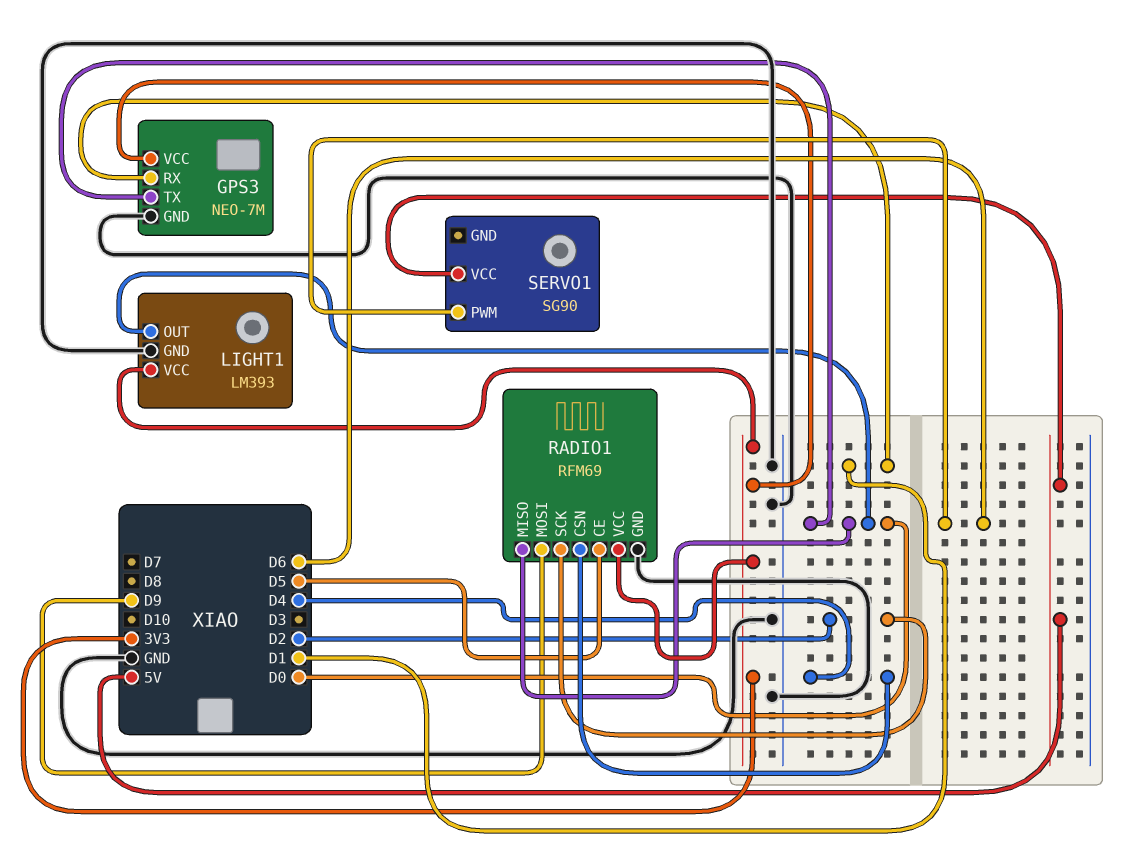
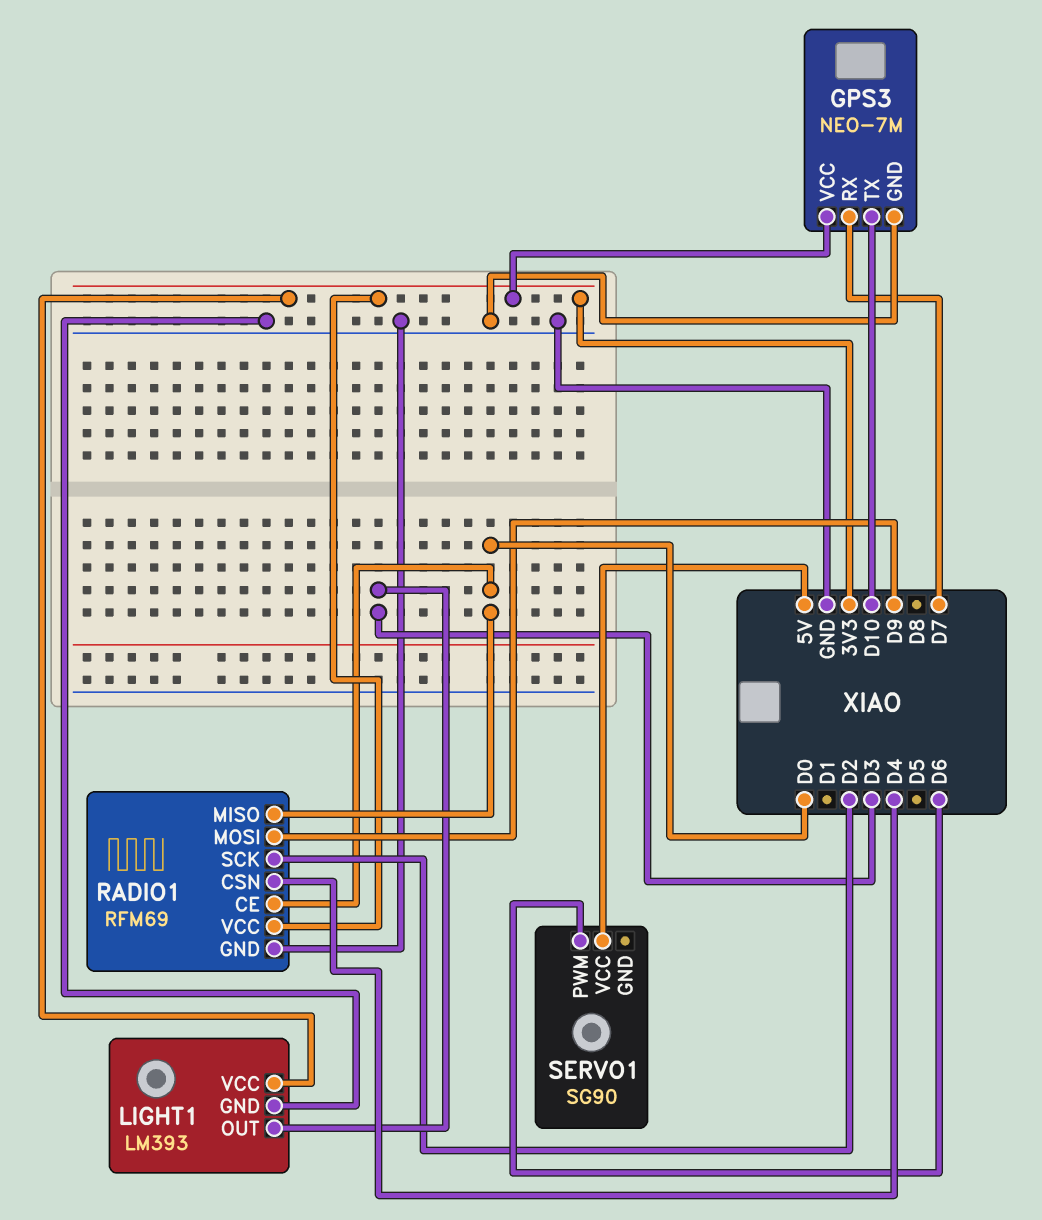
GPS3 pin RX: D1 -> D7
GPS3 pin TX: D0 -> D10
LIGHT1 pin OUT: D0 -> D3
RADIO1 pin CE: D5 -> D0

